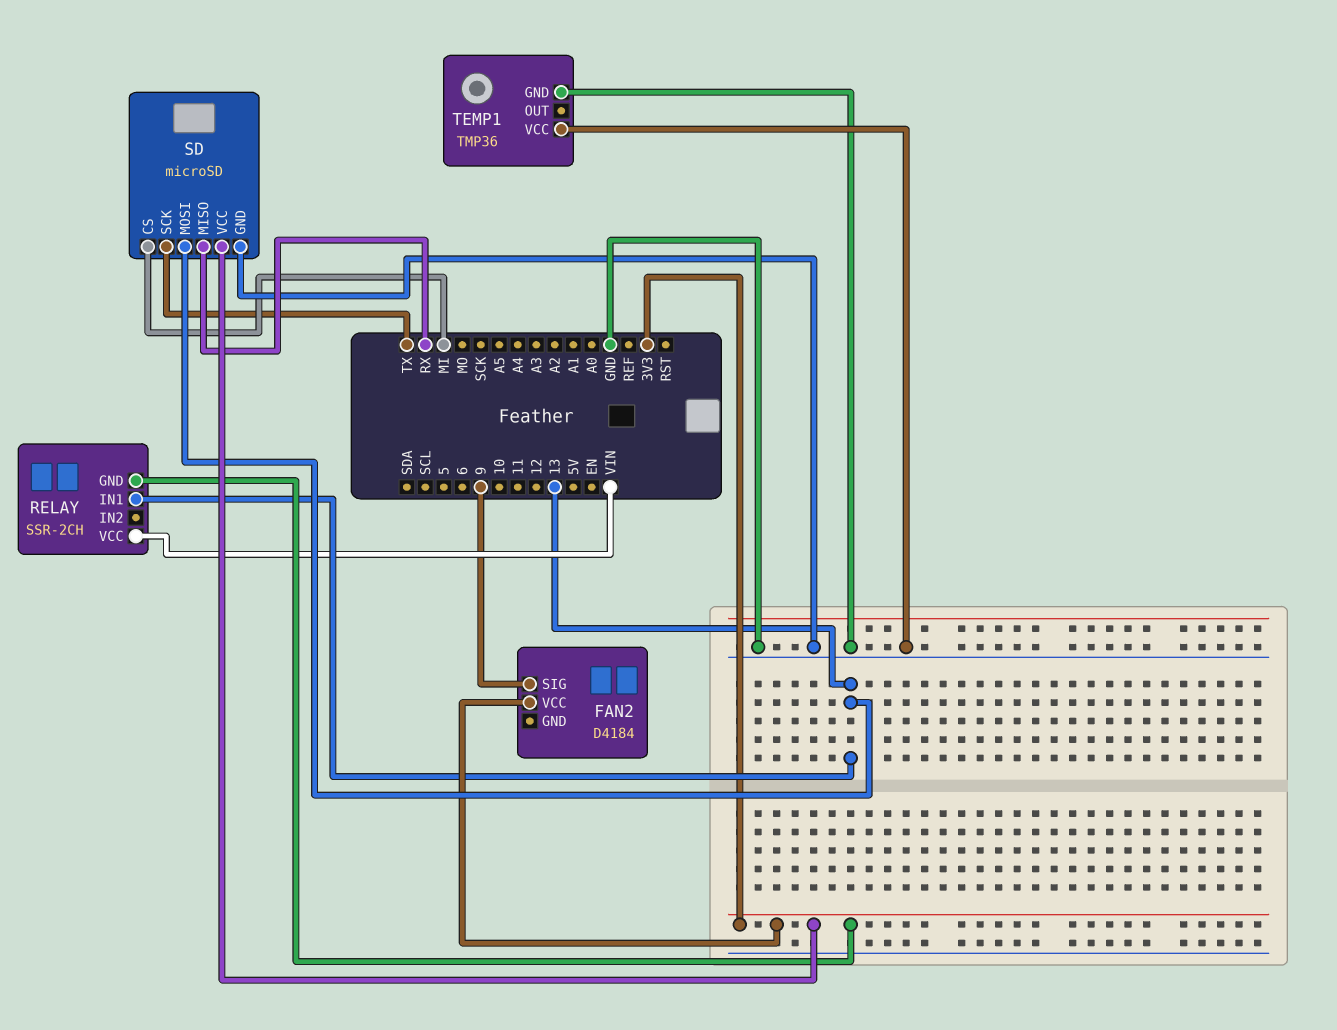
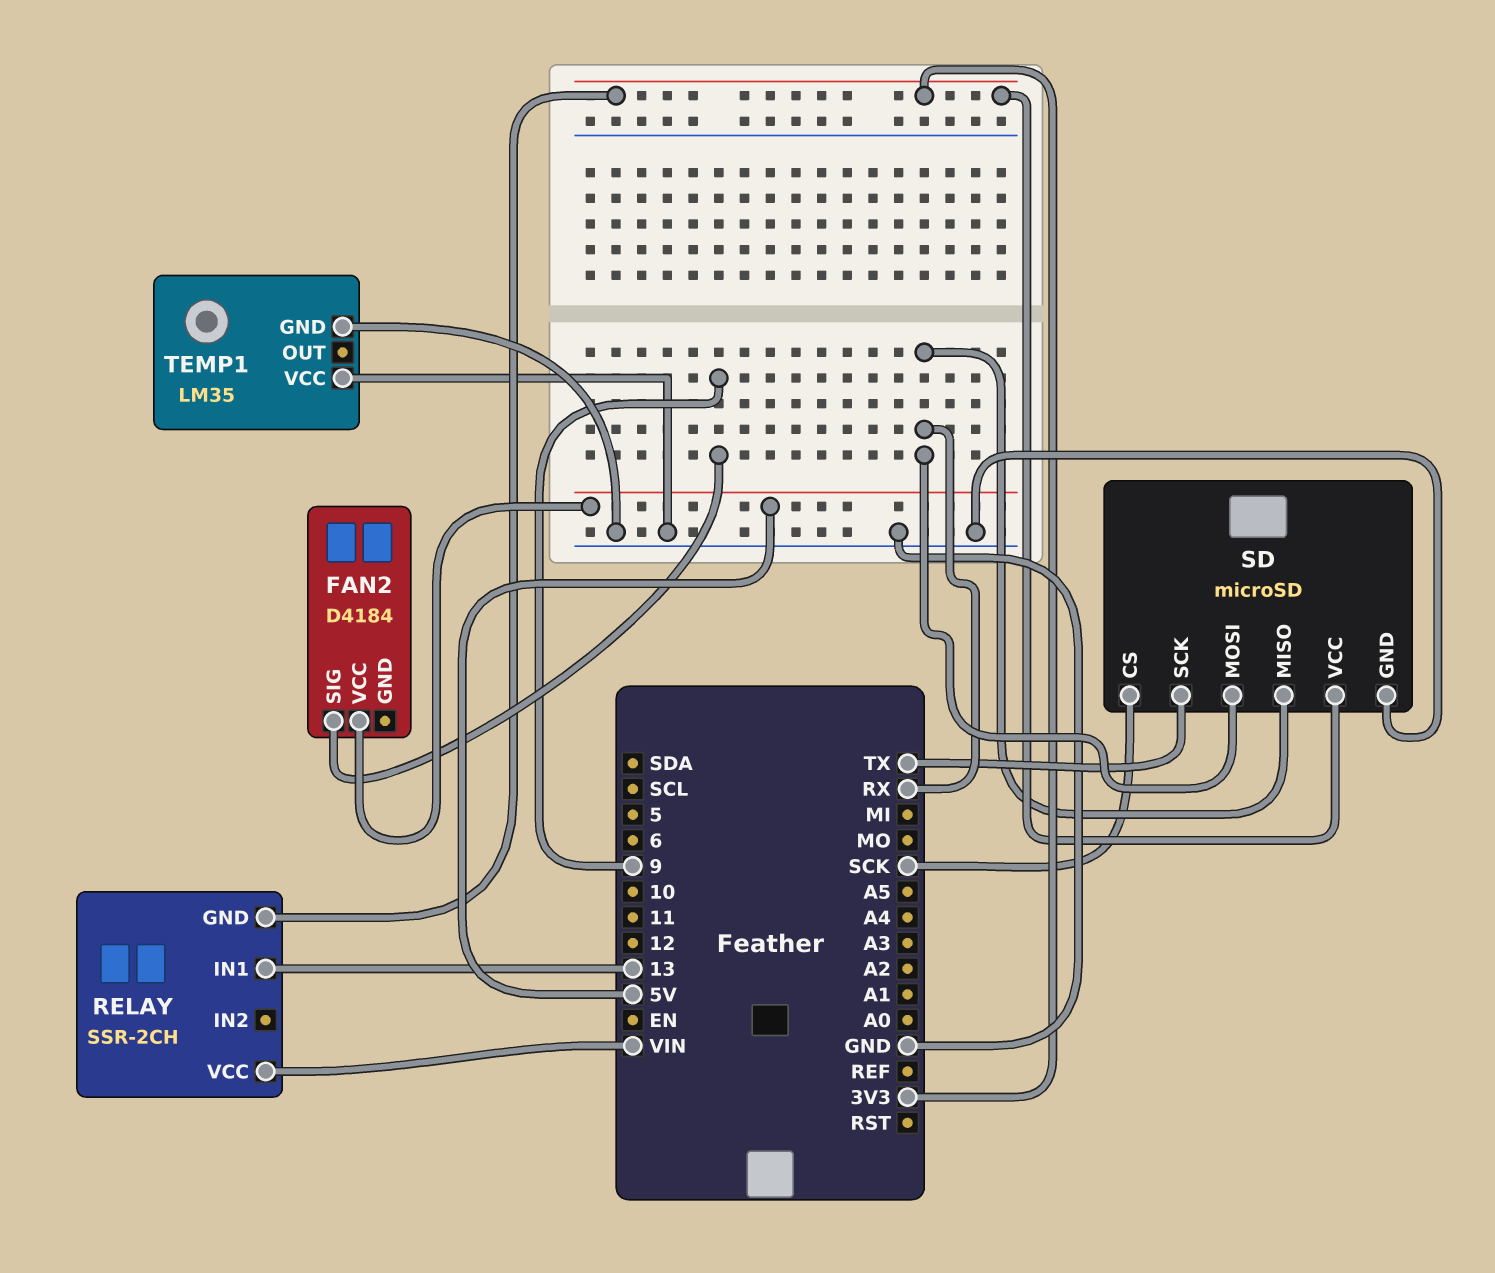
FAN2 pin VCC: 3V3 -> 5V
SD pin CS: MI -> SCK
SD pin MOSI: 13 -> RX
TEMP1: TMP36 -> LM35

